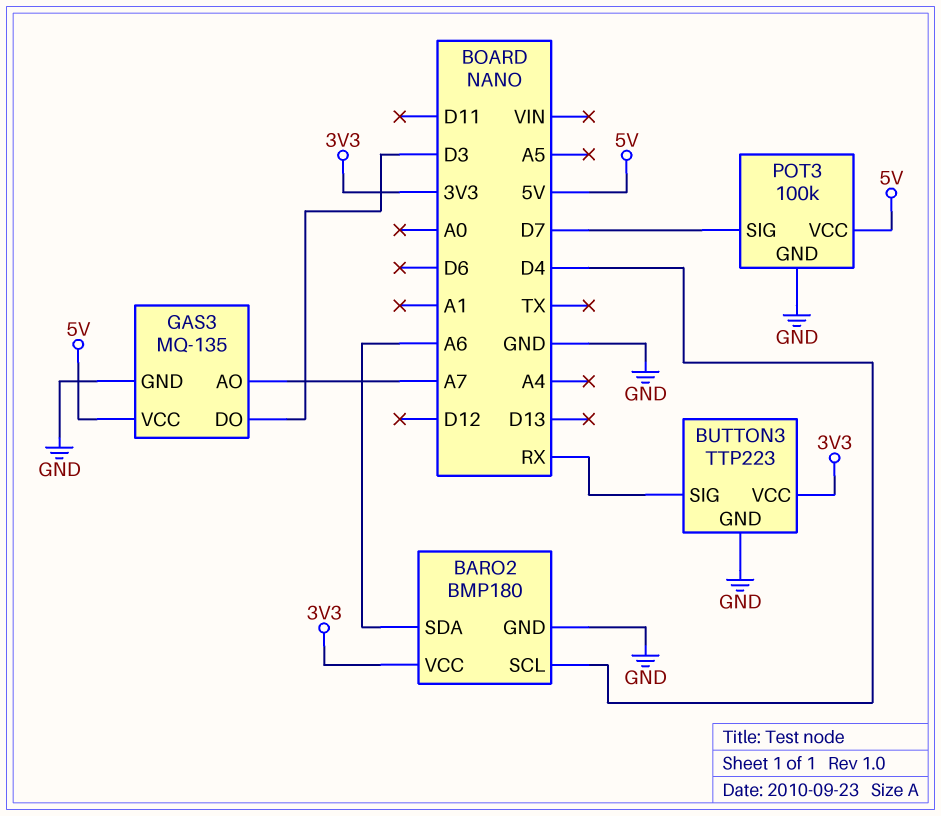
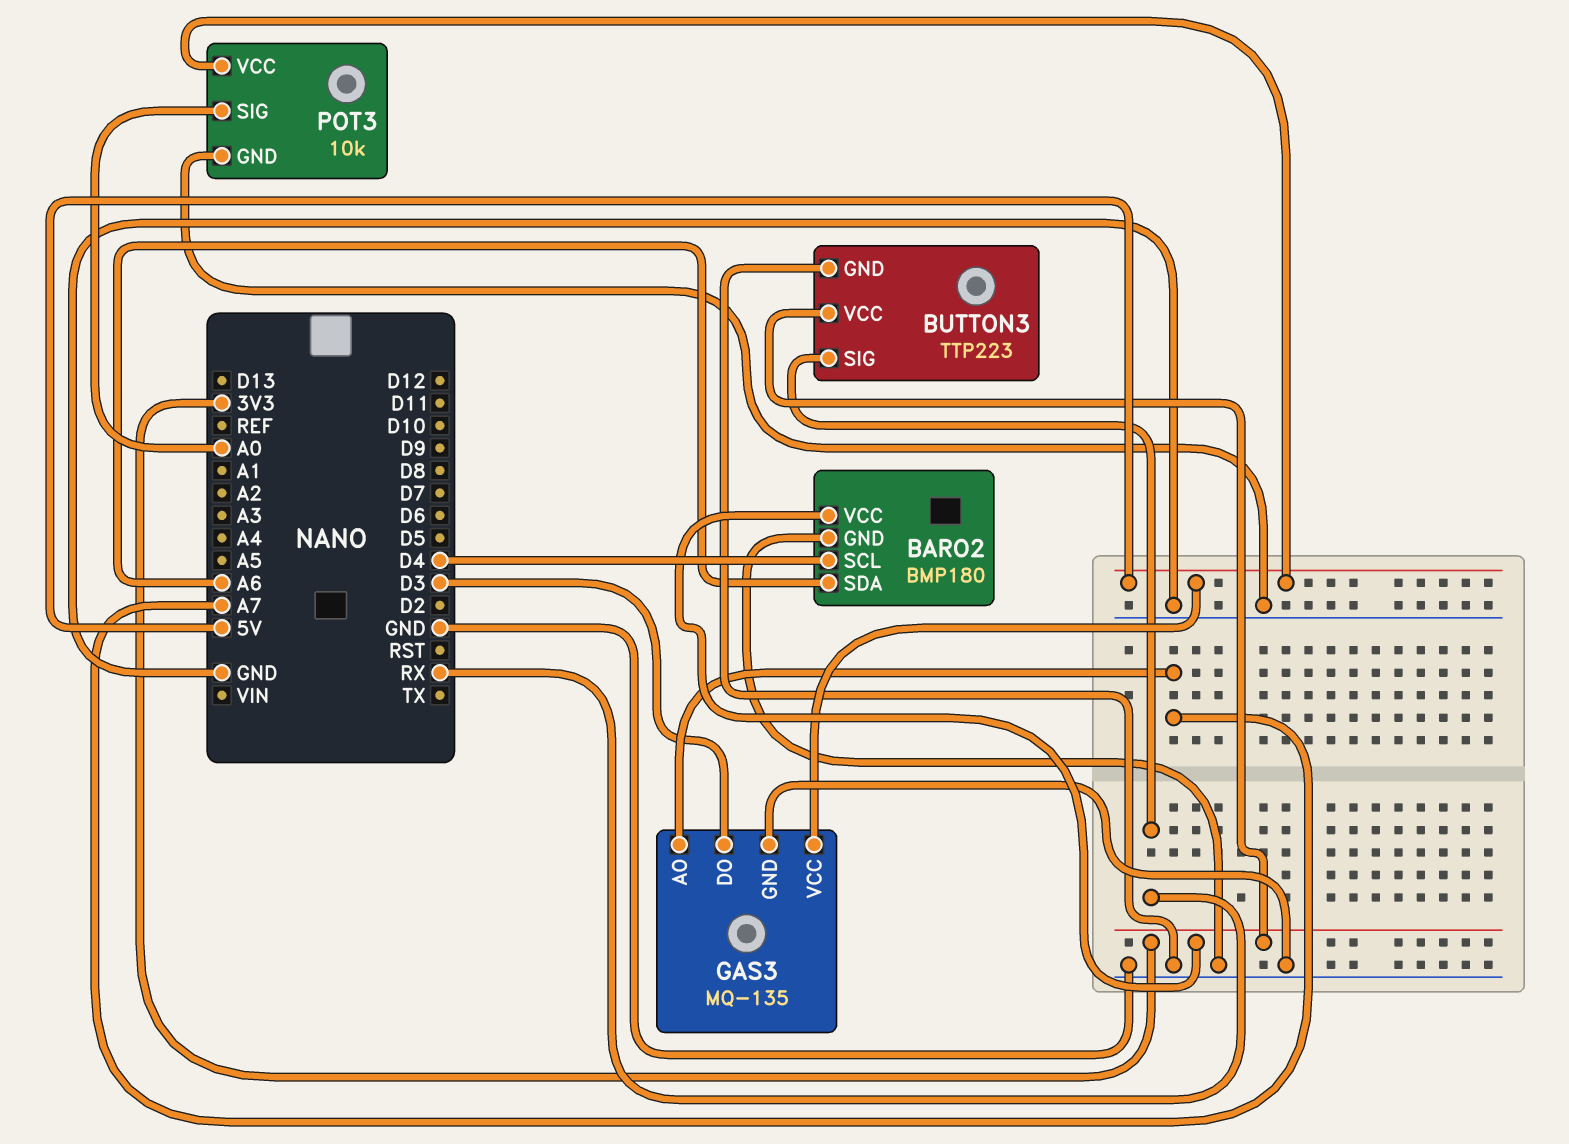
POT3: 100k -> 10k
POT3 pin SIG: D7 -> A0

